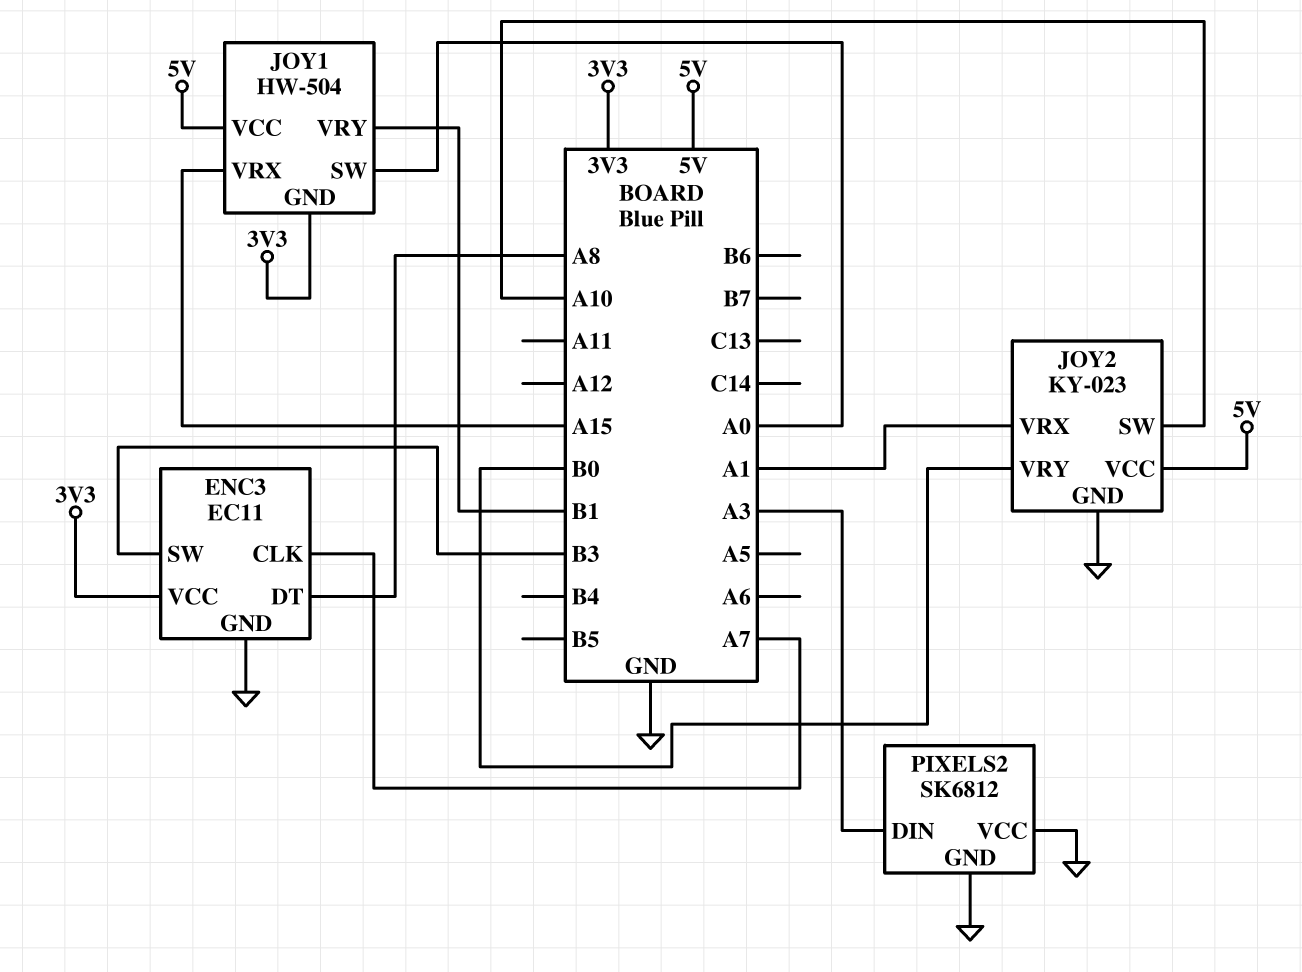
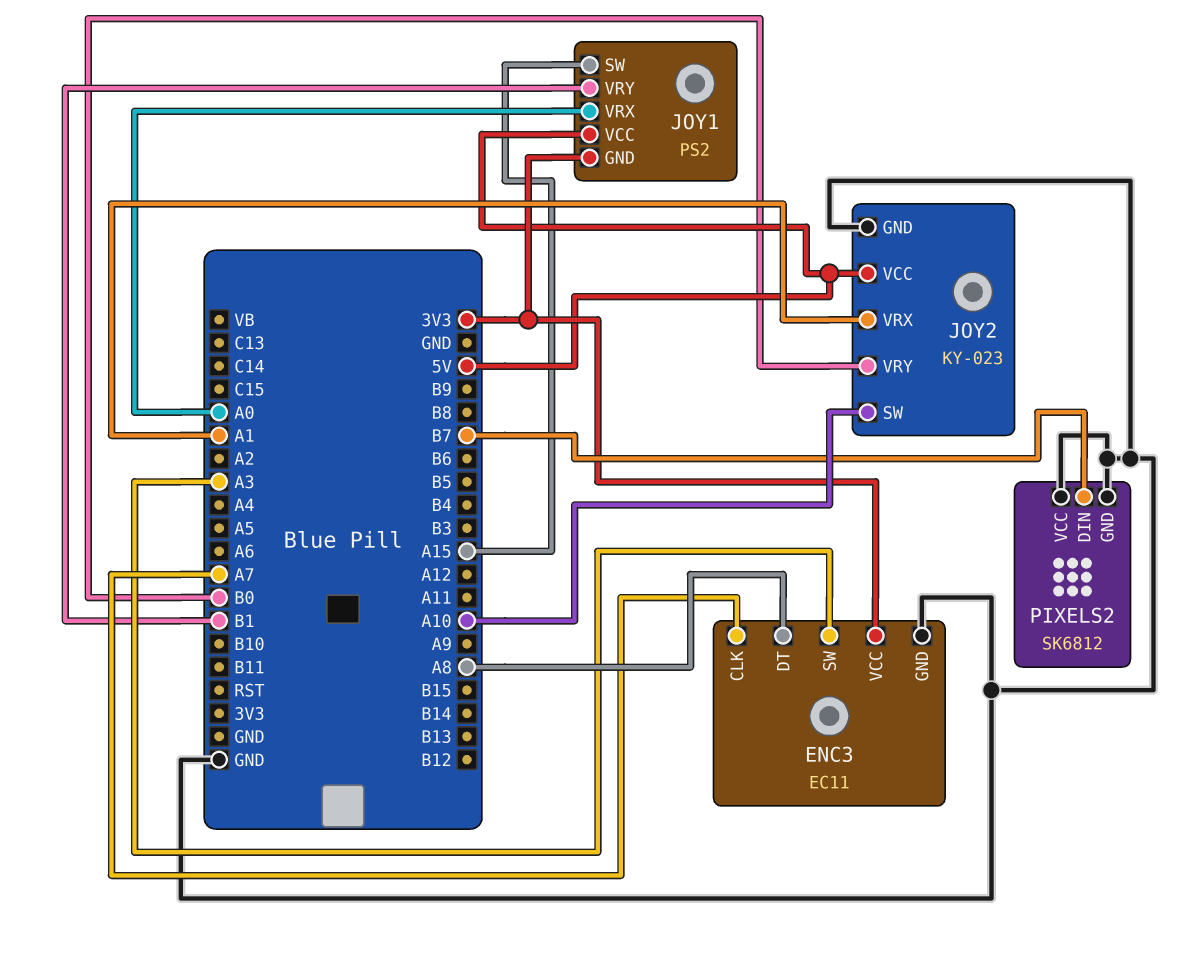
ENC3 pin SW: B3 -> A3
JOY1: HW-504 -> PS2
JOY1 pin SW: A0 -> A15
JOY1 pin VRX: A15 -> A0
PIXELS2 pin DIN: A3 -> B7

